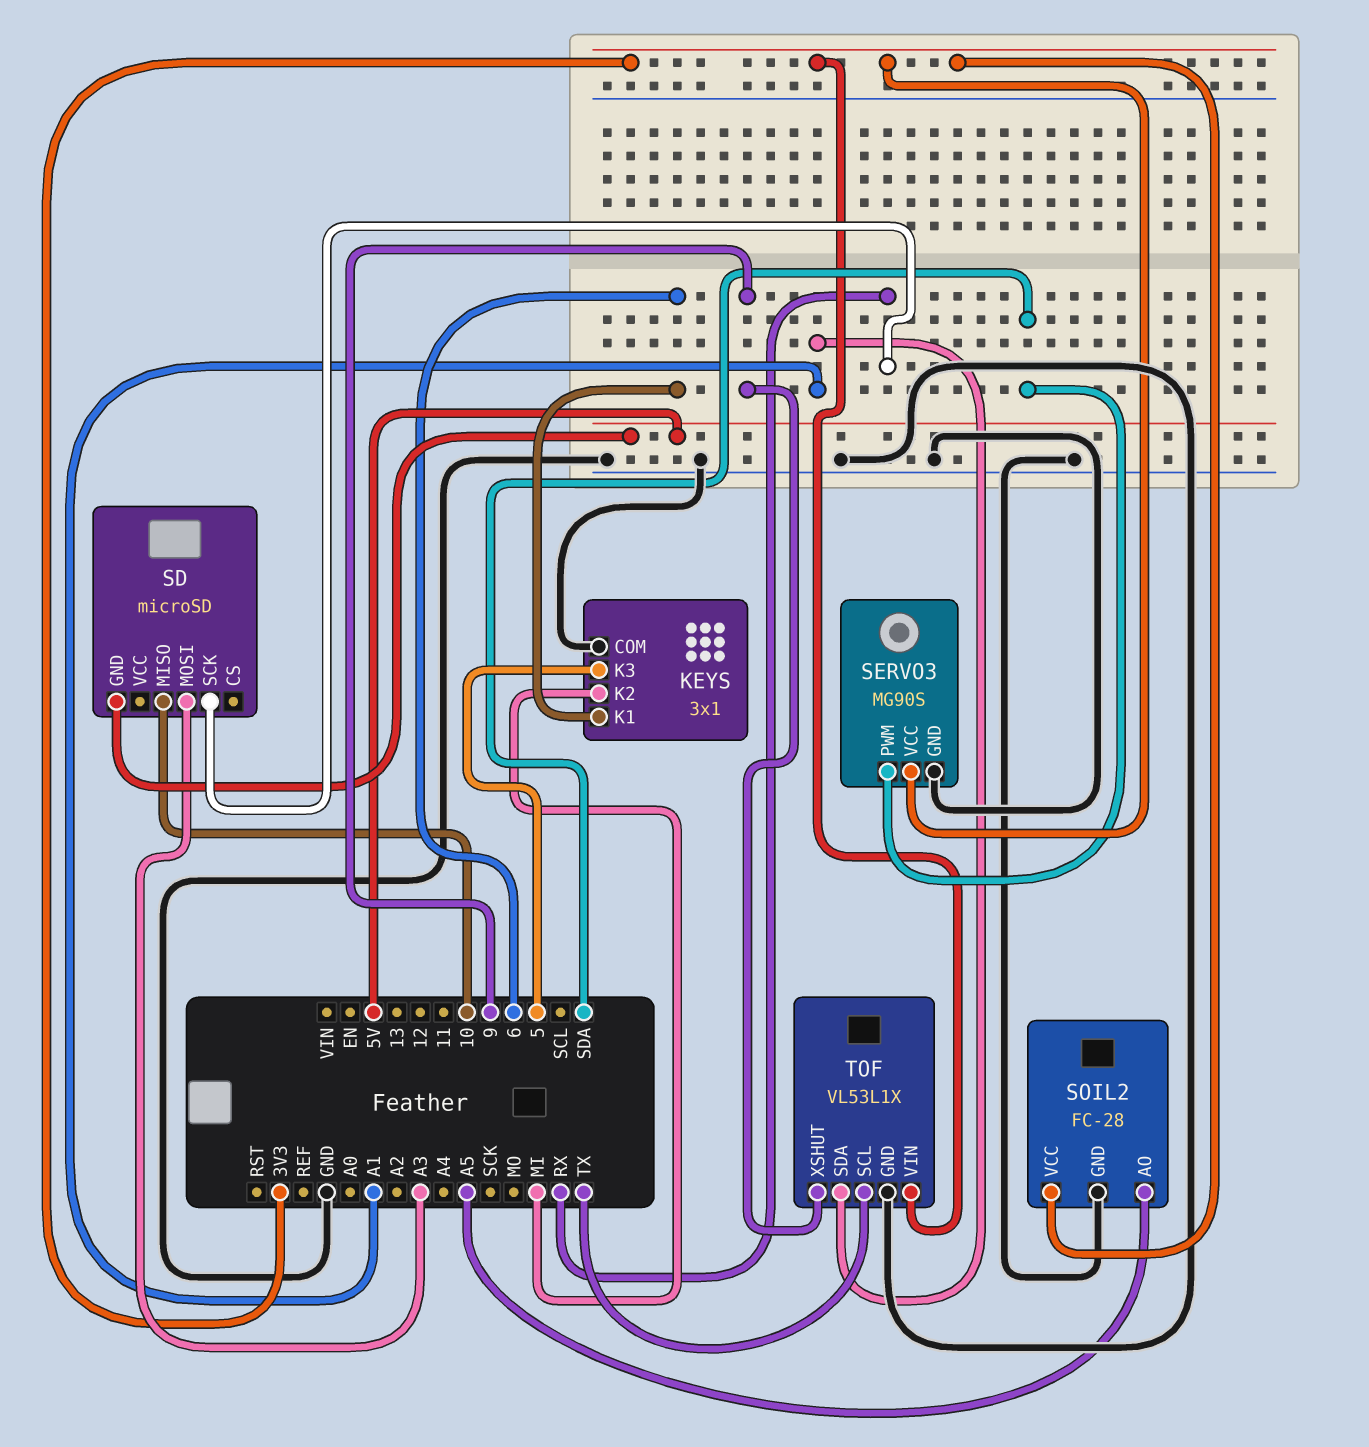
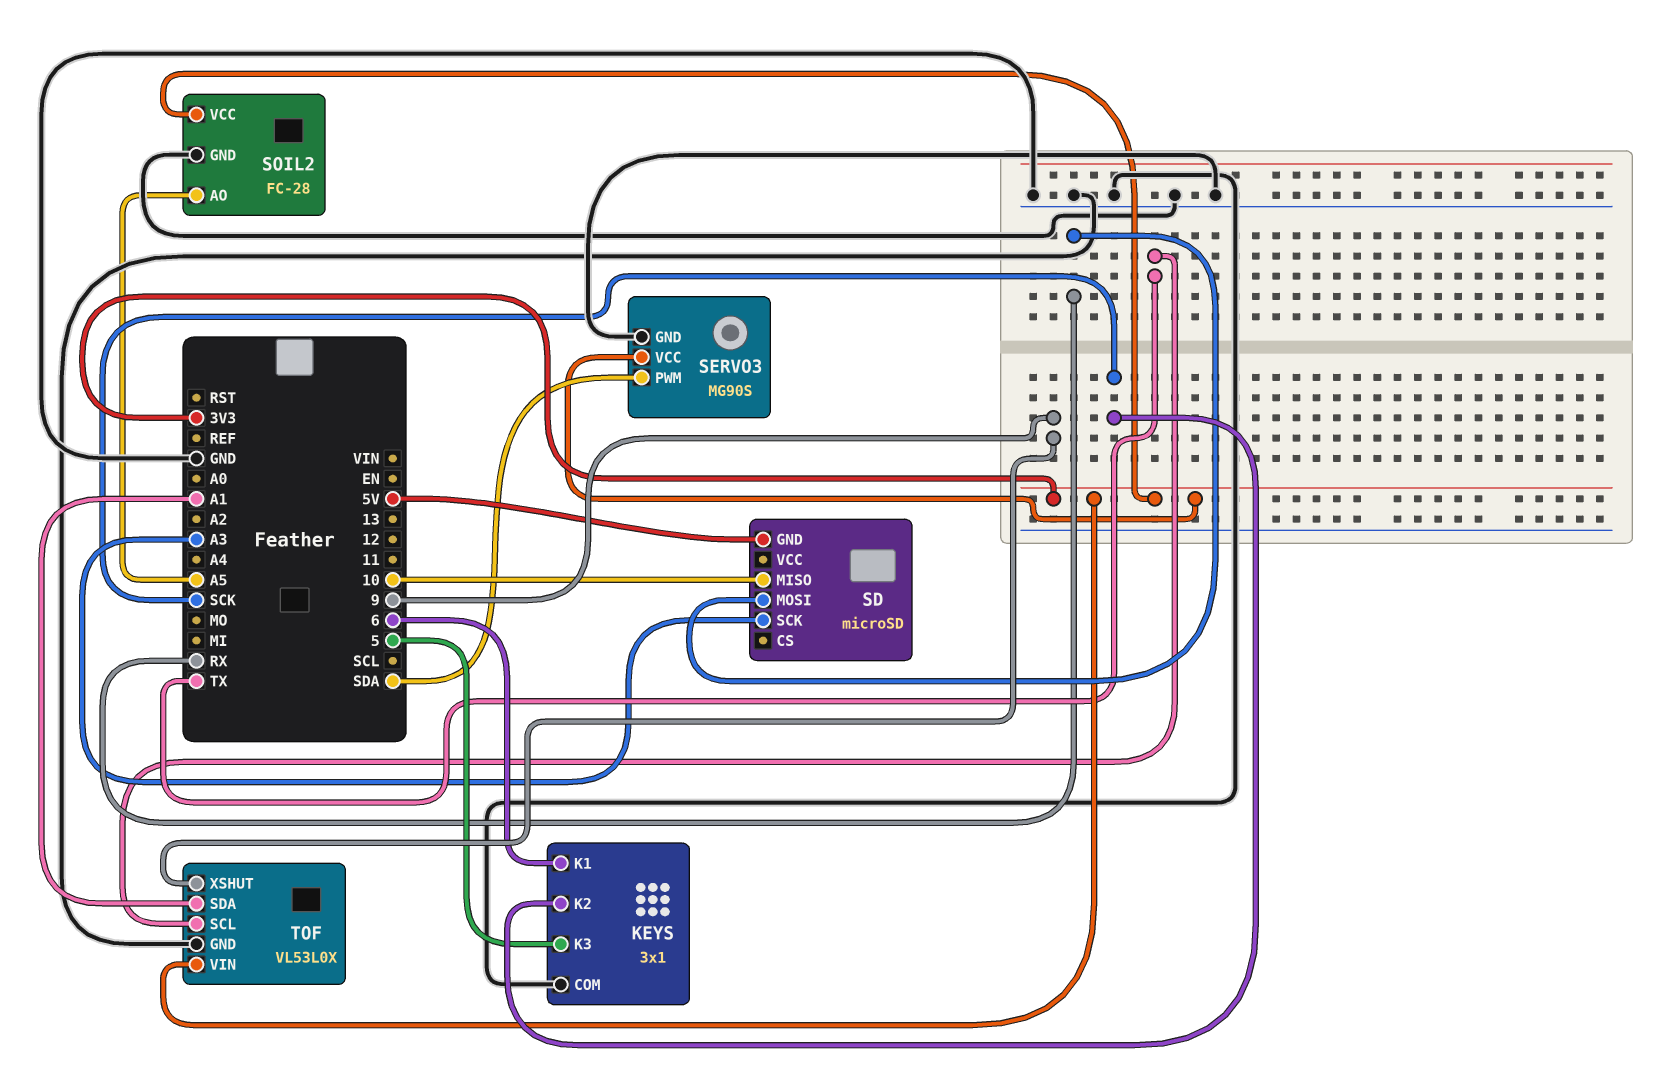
KEYS pin K2: MI -> SCK
SD pin MOSI: A3 -> RX
SD pin SCK: RX -> A3
TOF: VL53L1X -> VL53L0X

